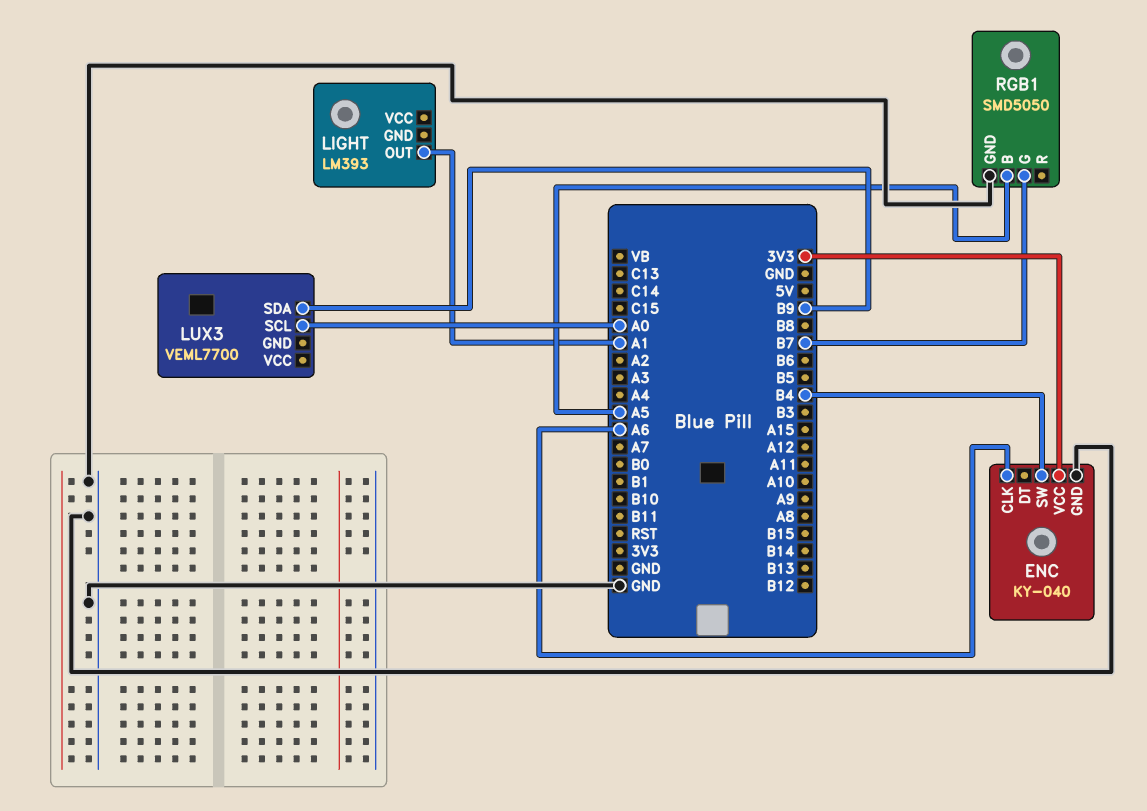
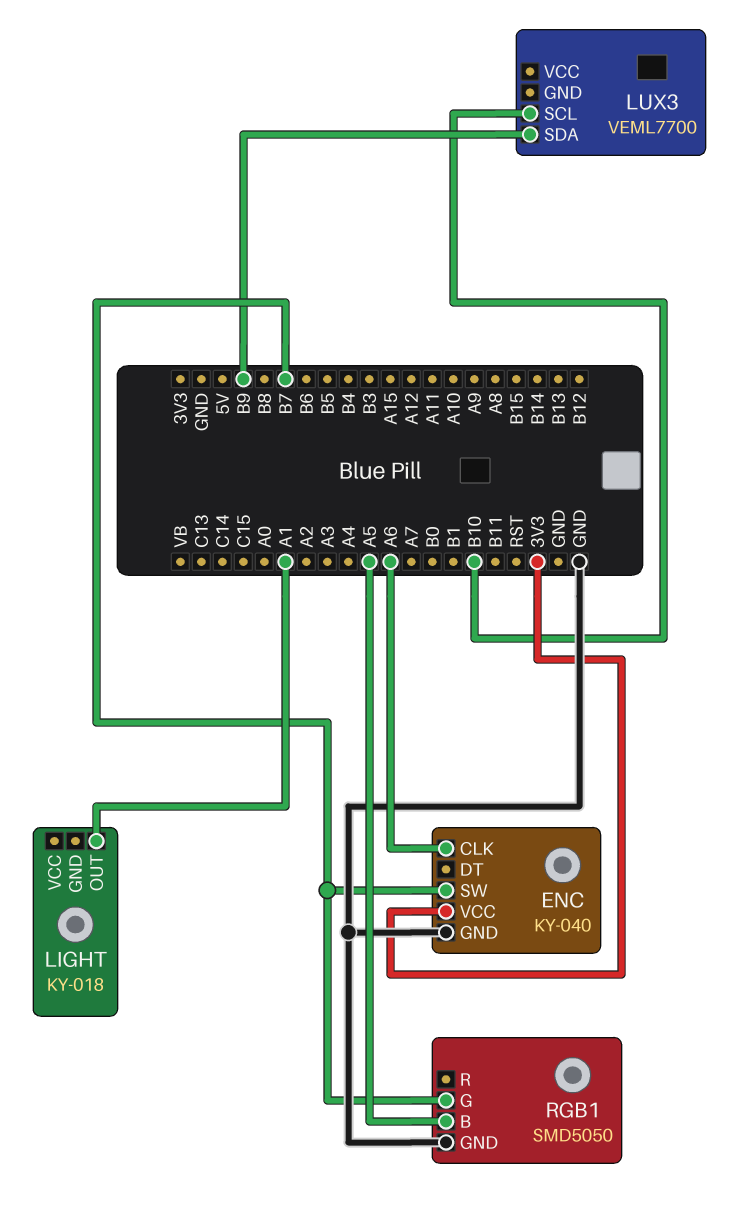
ENC pin SW: B4 -> B7
LIGHT: LM393 -> KY-018
LUX3 pin SCL: A0 -> B10

